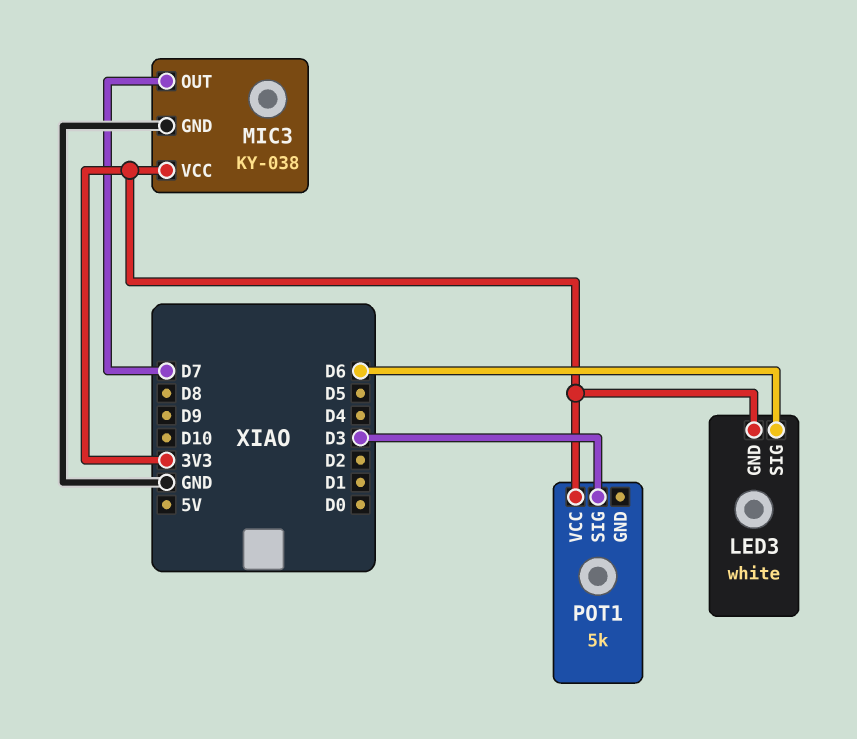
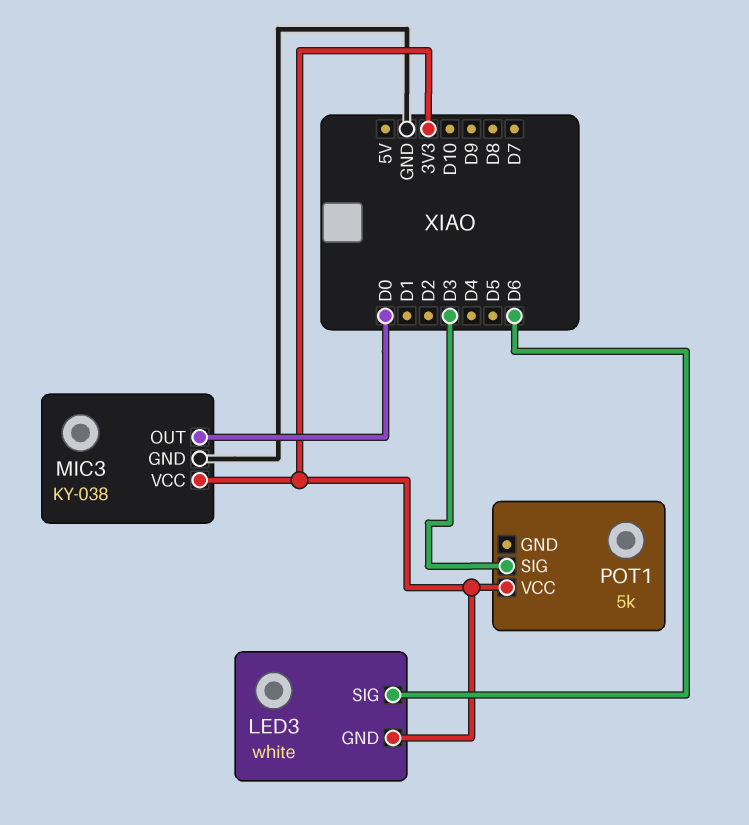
MIC3 pin OUT: D7 -> D0

